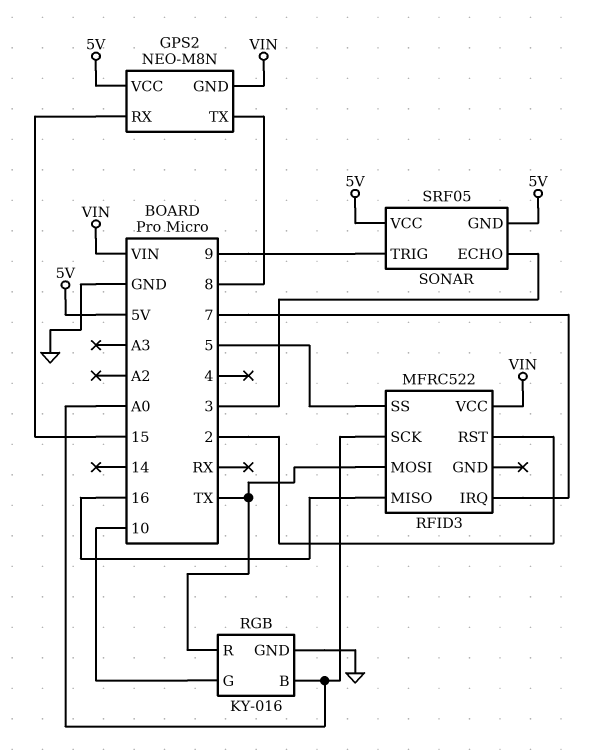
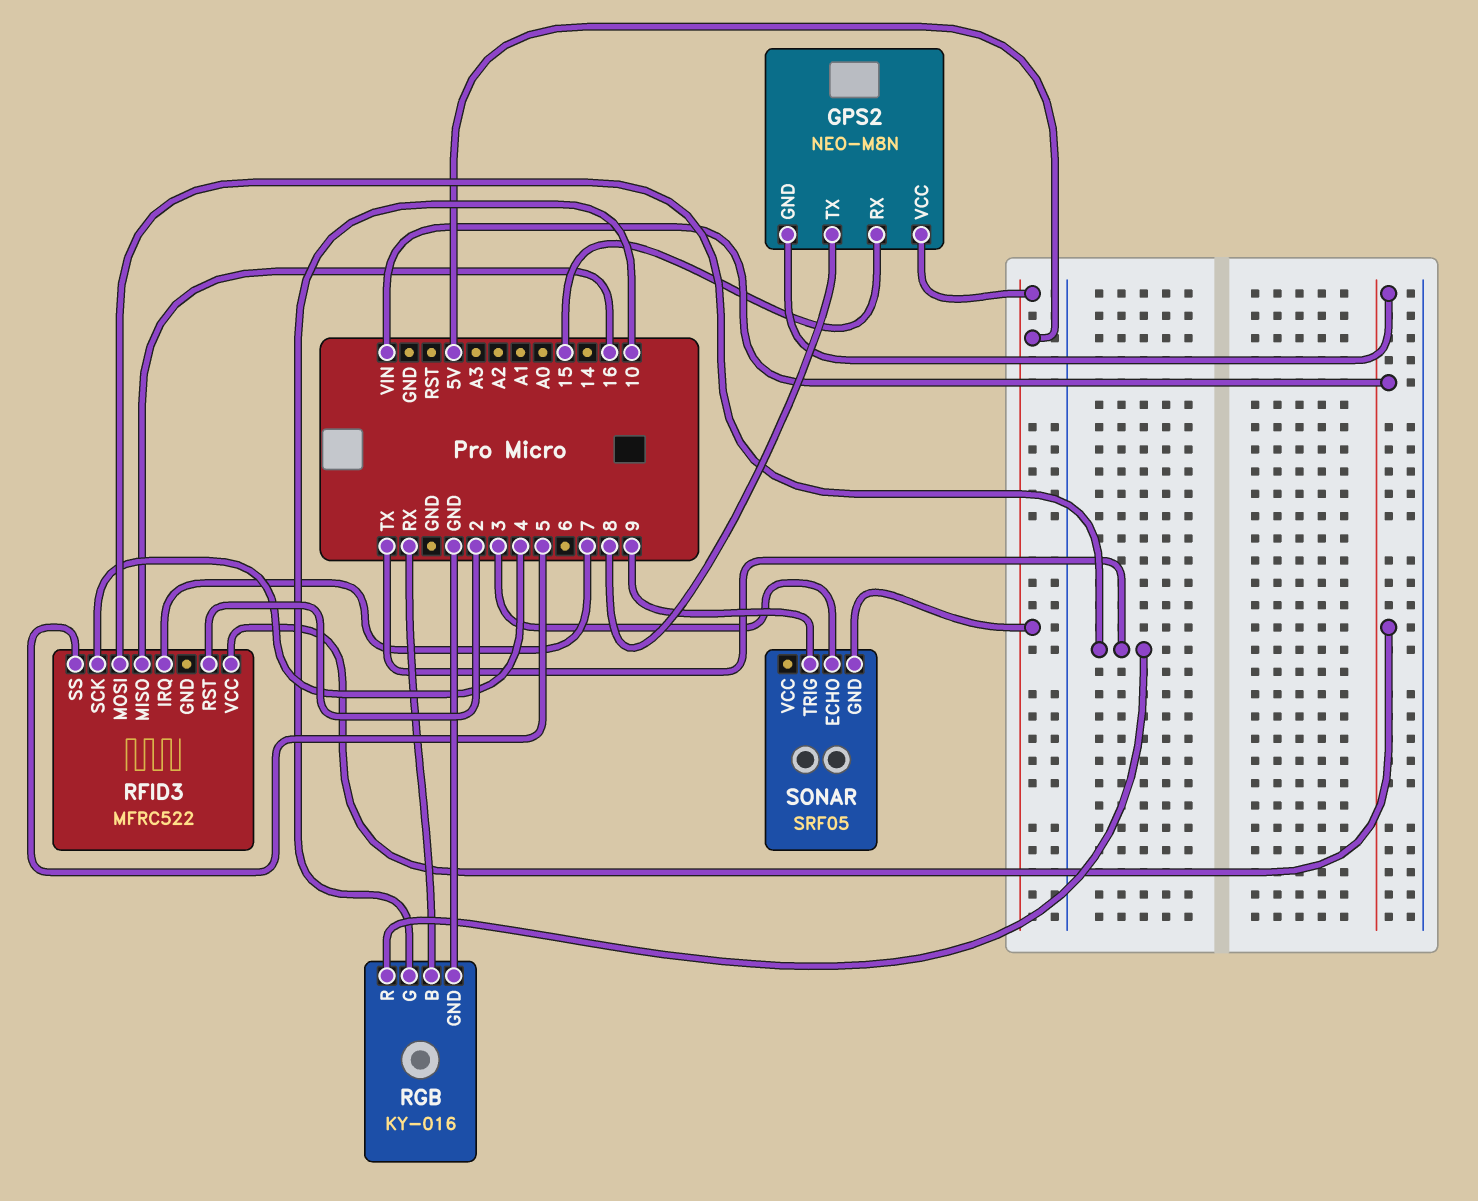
RFID3 pin SCK: A0 -> 4
RGB pin B: A0 -> RX
SONAR pin VCC: 5V -> none

